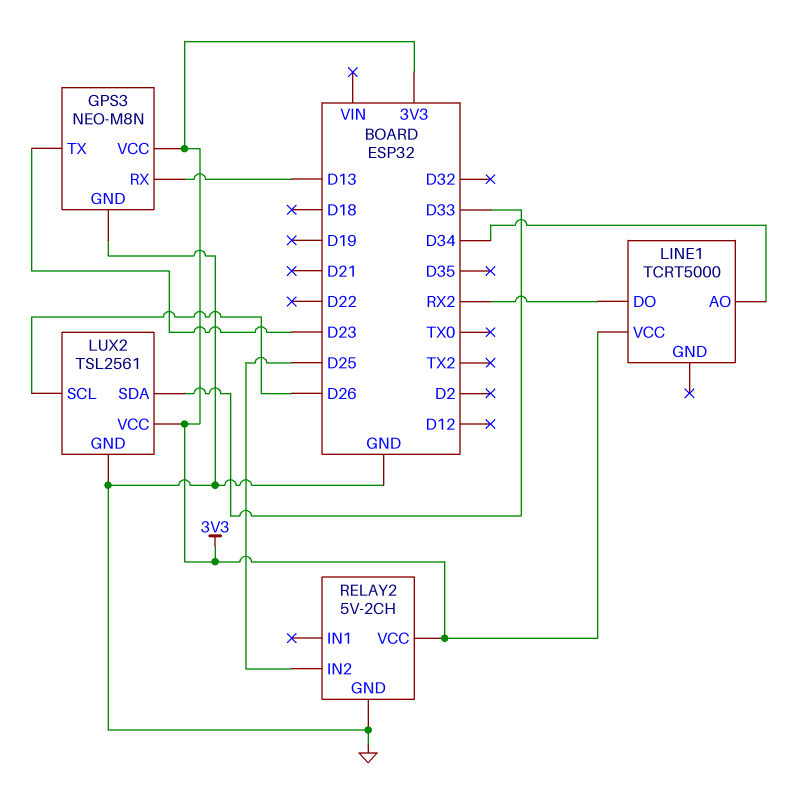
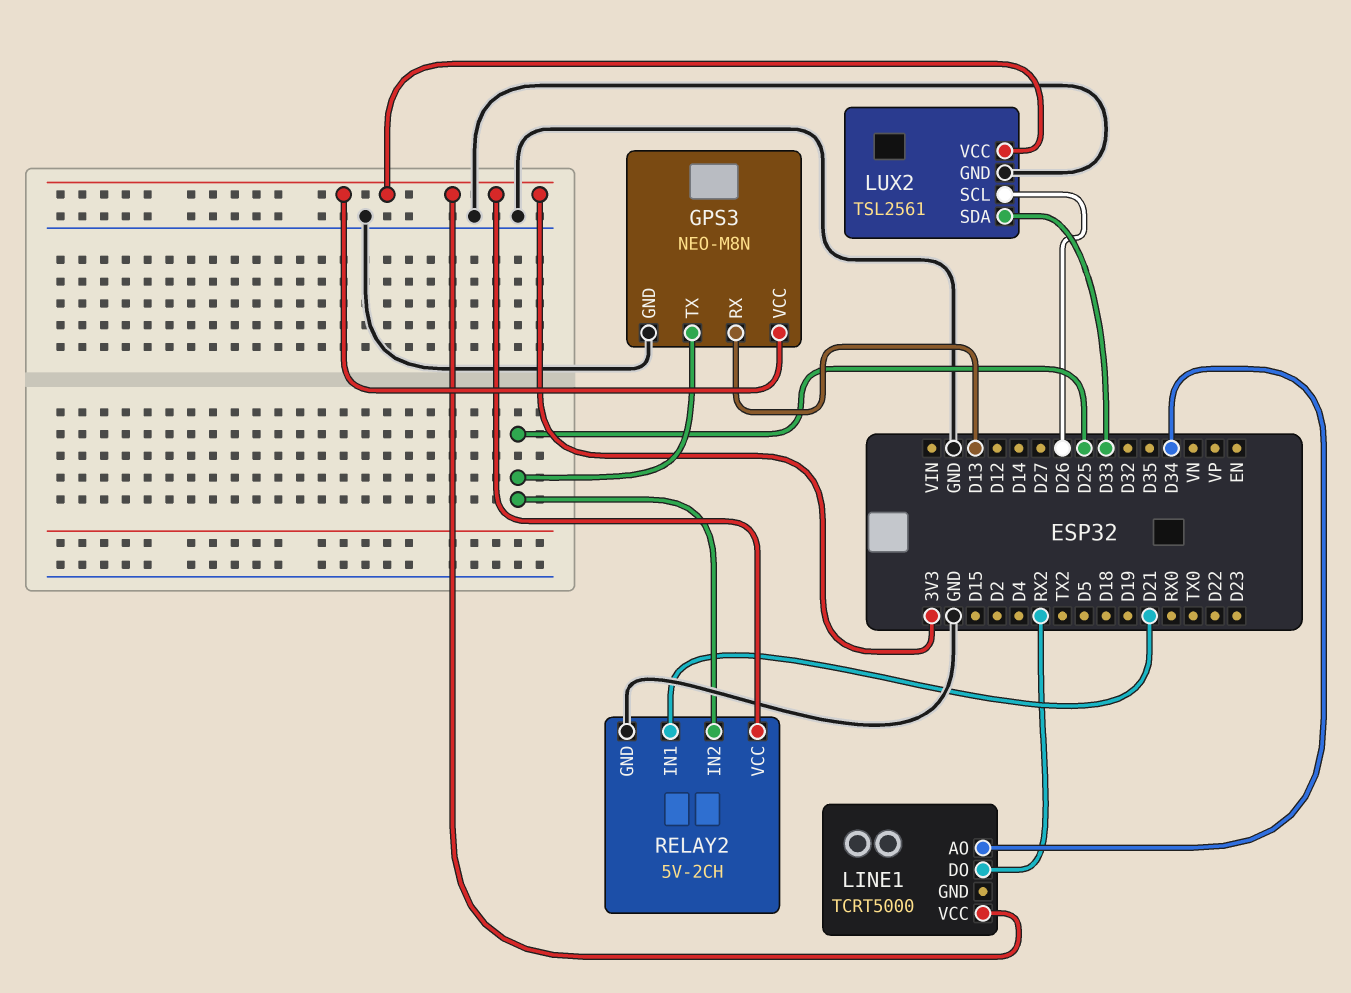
GPS3 pin TX: D23 -> D25
RELAY2 pin IN1: none -> D21

